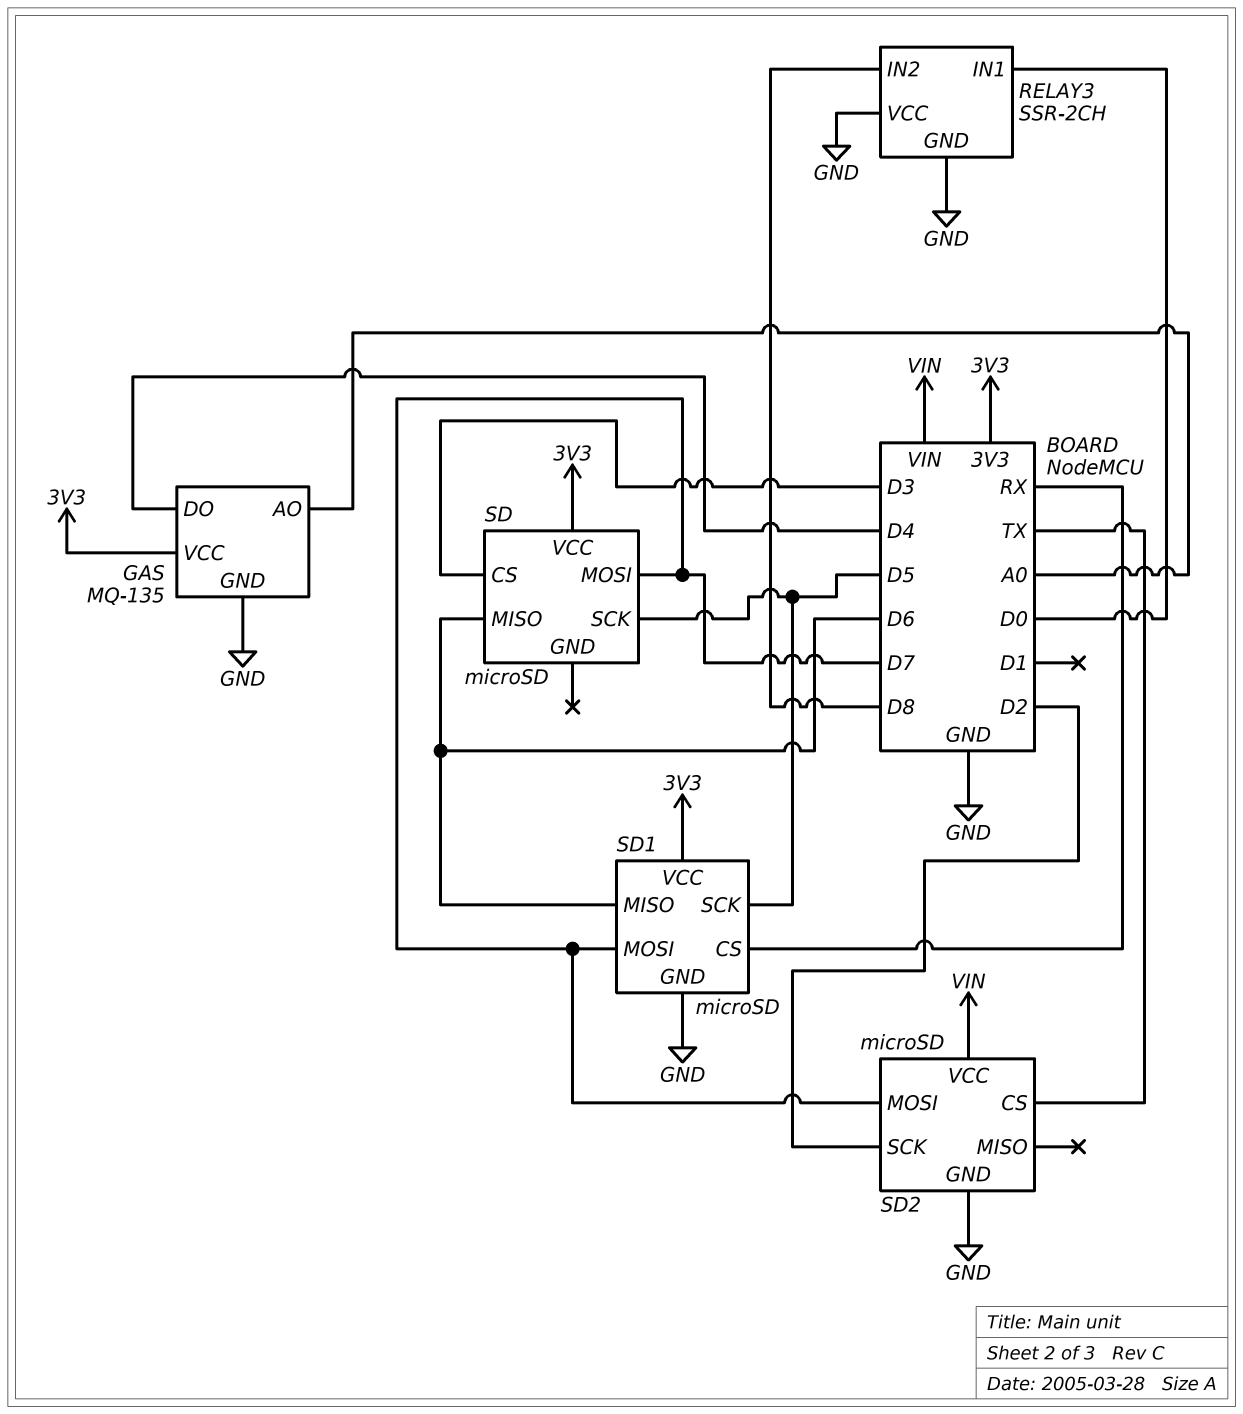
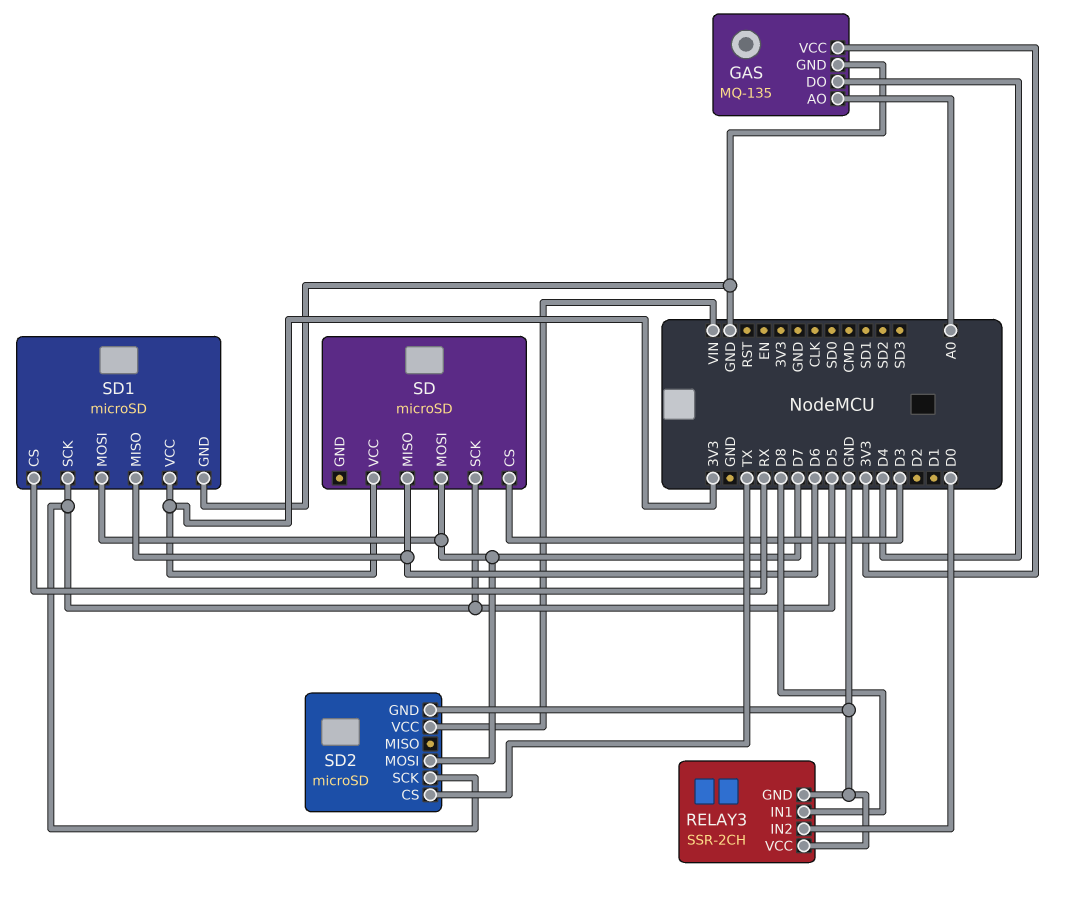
RELAY3 pin IN1: D0 -> D8
RELAY3 pin IN2: D8 -> D0
SD2 pin SCK: D2 -> D5

